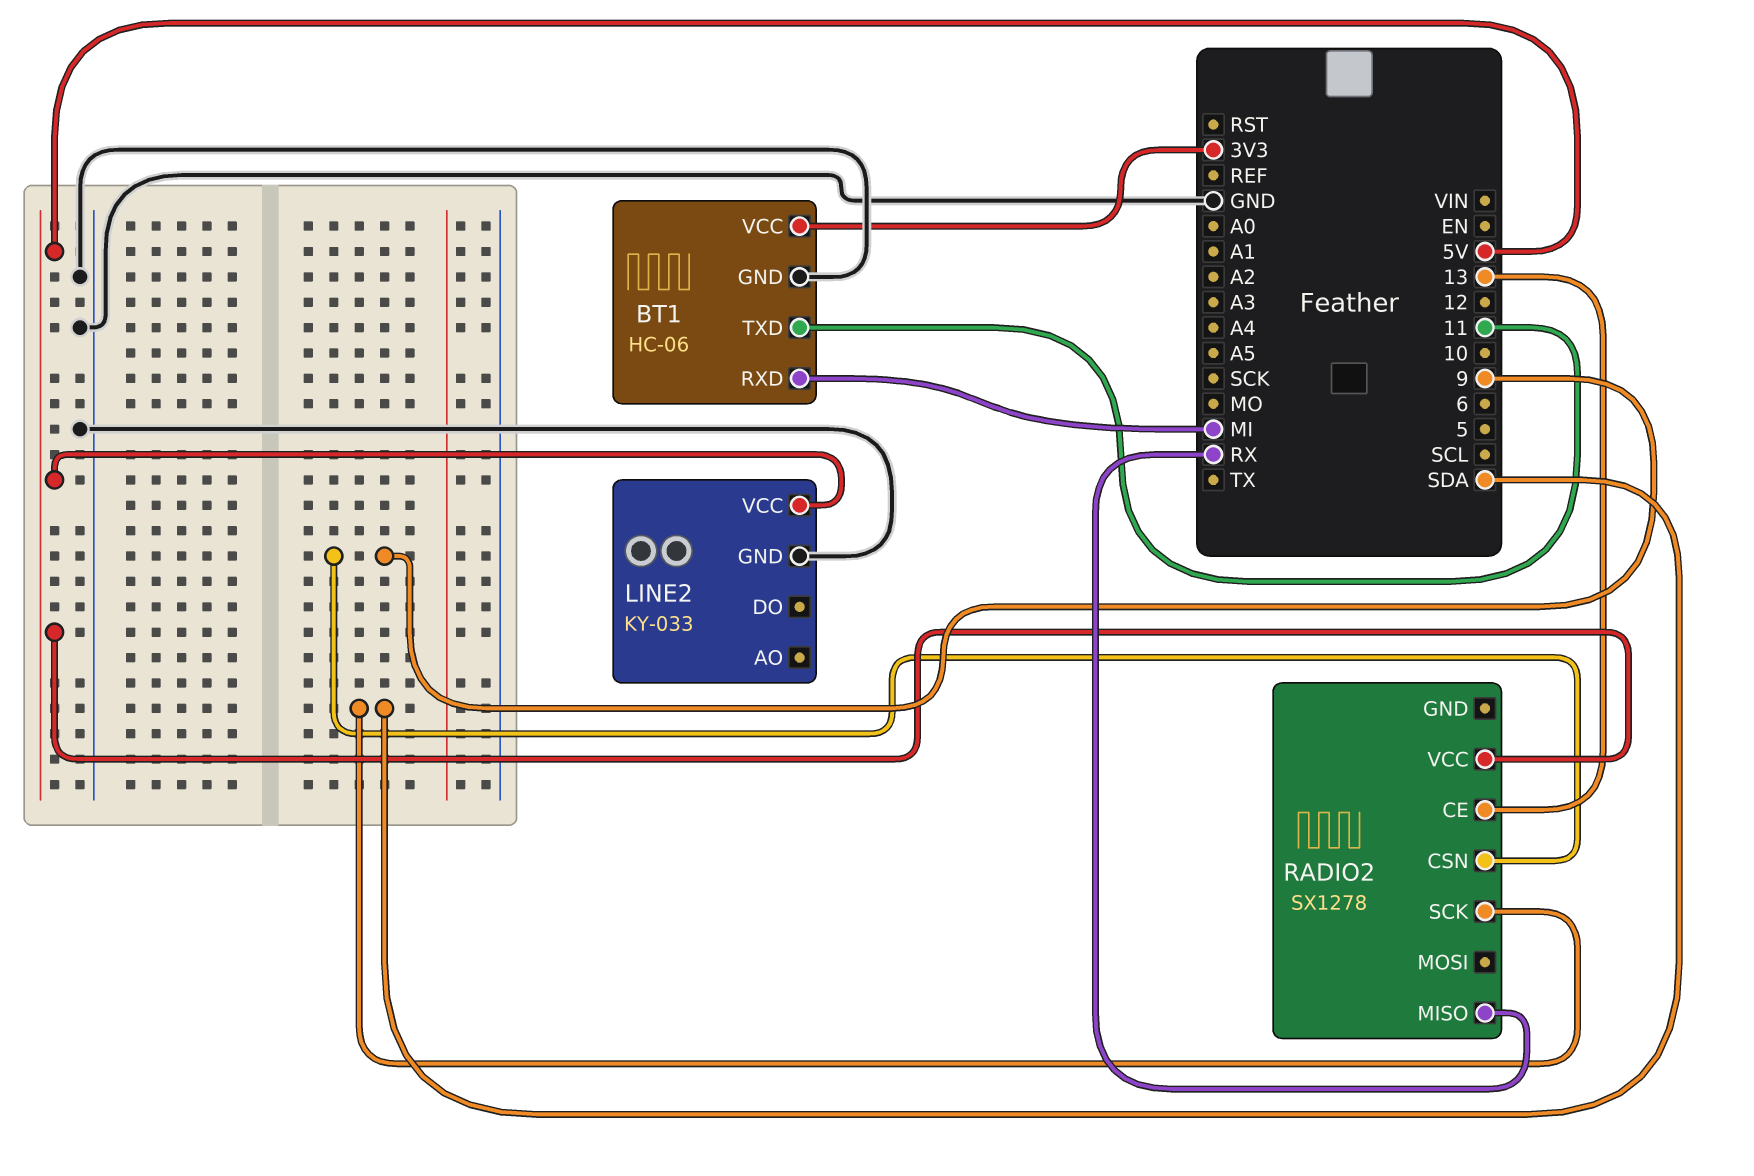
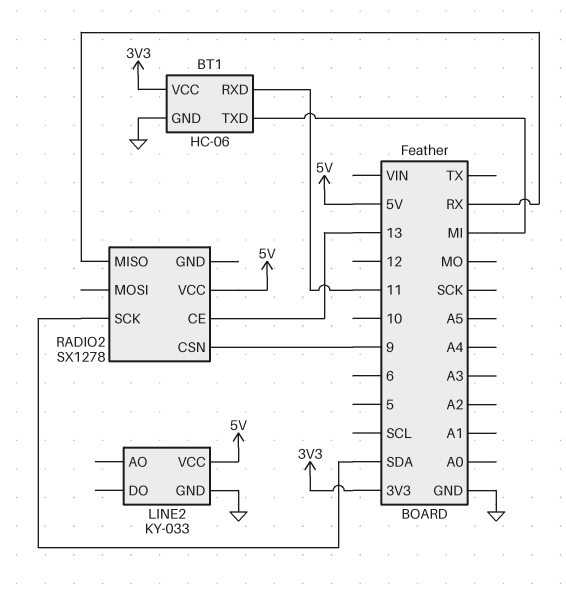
BT1 pin RXD: MI -> 11
BT1 pin TXD: 11 -> MI

